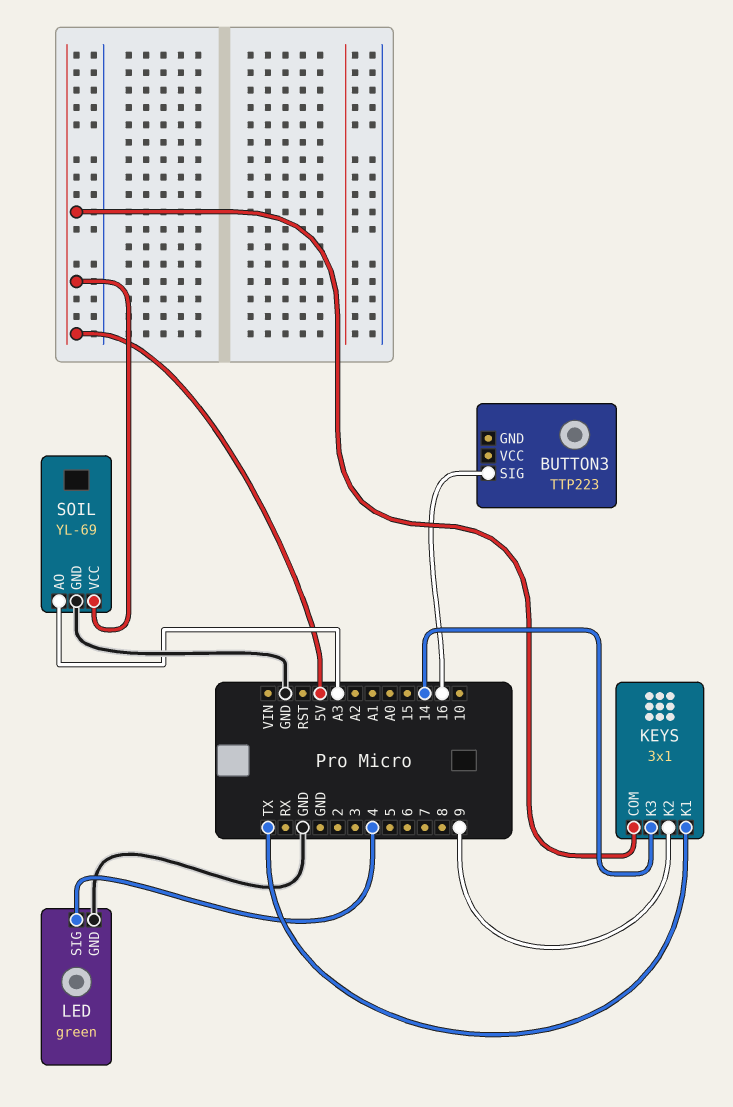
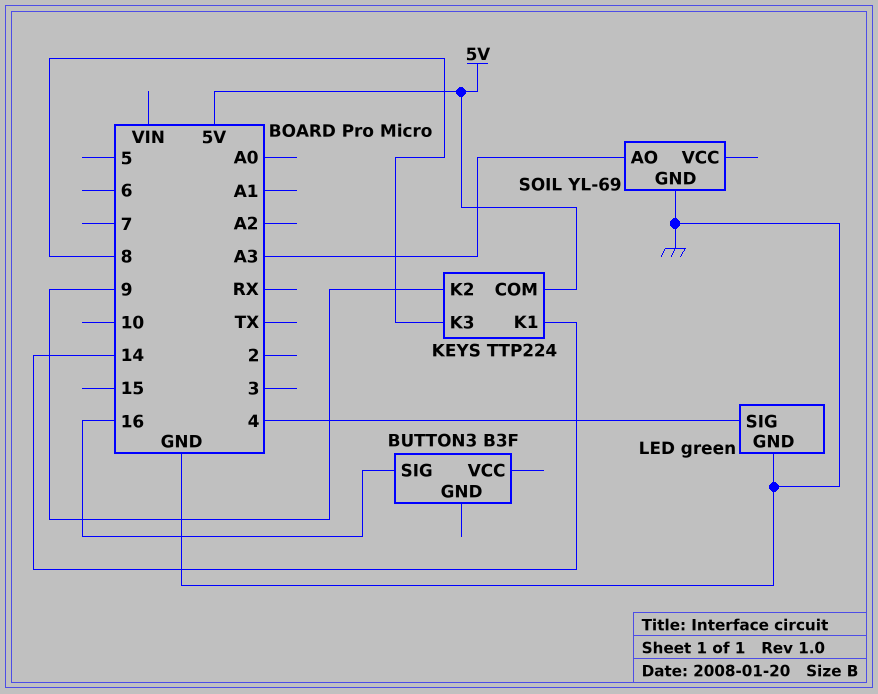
BUTTON3: TTP223 -> B3F
KEYS: 3x1 -> TTP224
KEYS pin K1: TX -> 14
KEYS pin K3: 14 -> 8
SOIL pin VCC: 5V -> none

